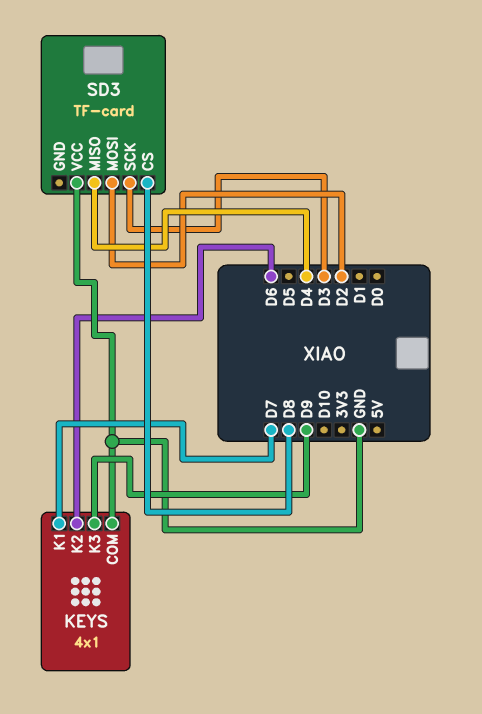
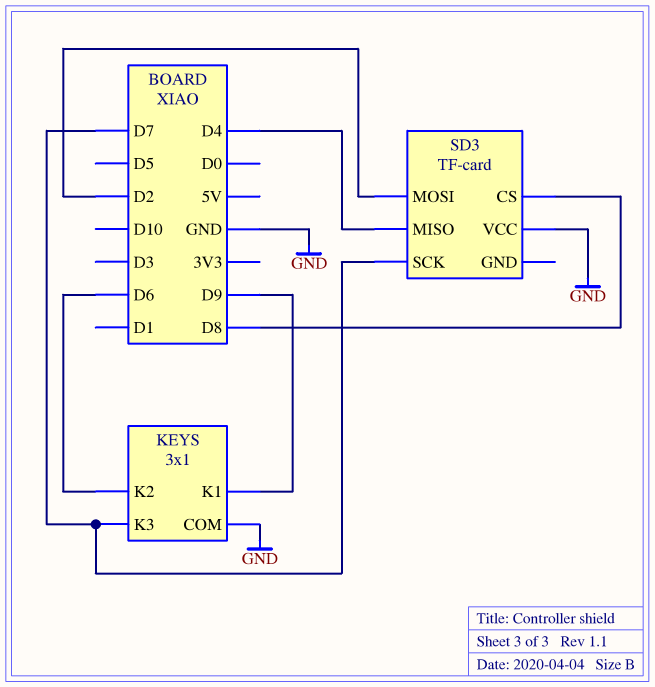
KEYS: 4x1 -> 3x1
KEYS pin K1: D7 -> D9
KEYS pin K3: D9 -> D7
SD3 pin SCK: D3 -> D7

